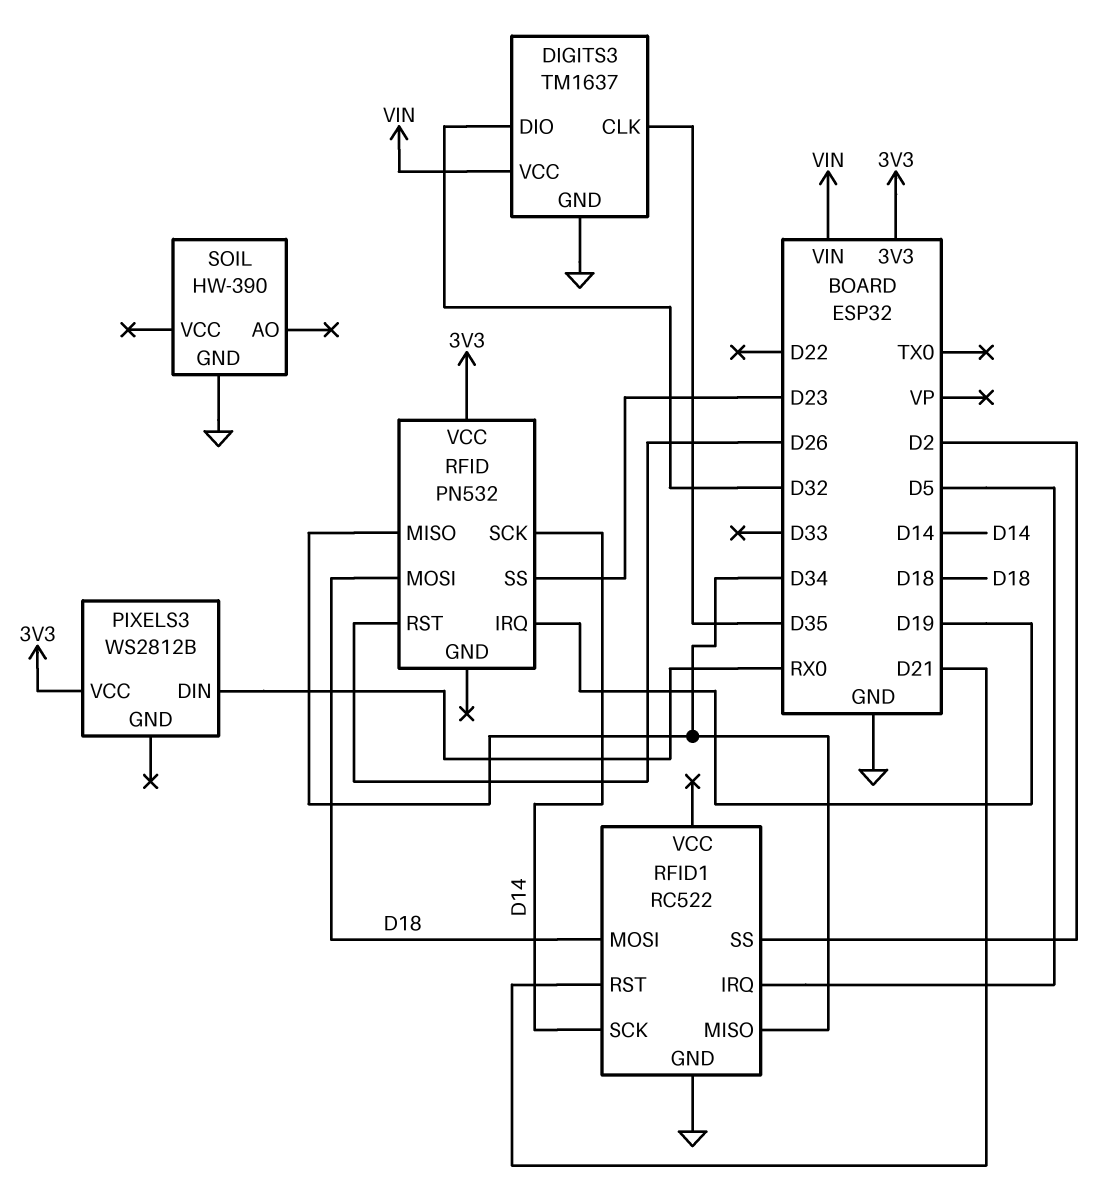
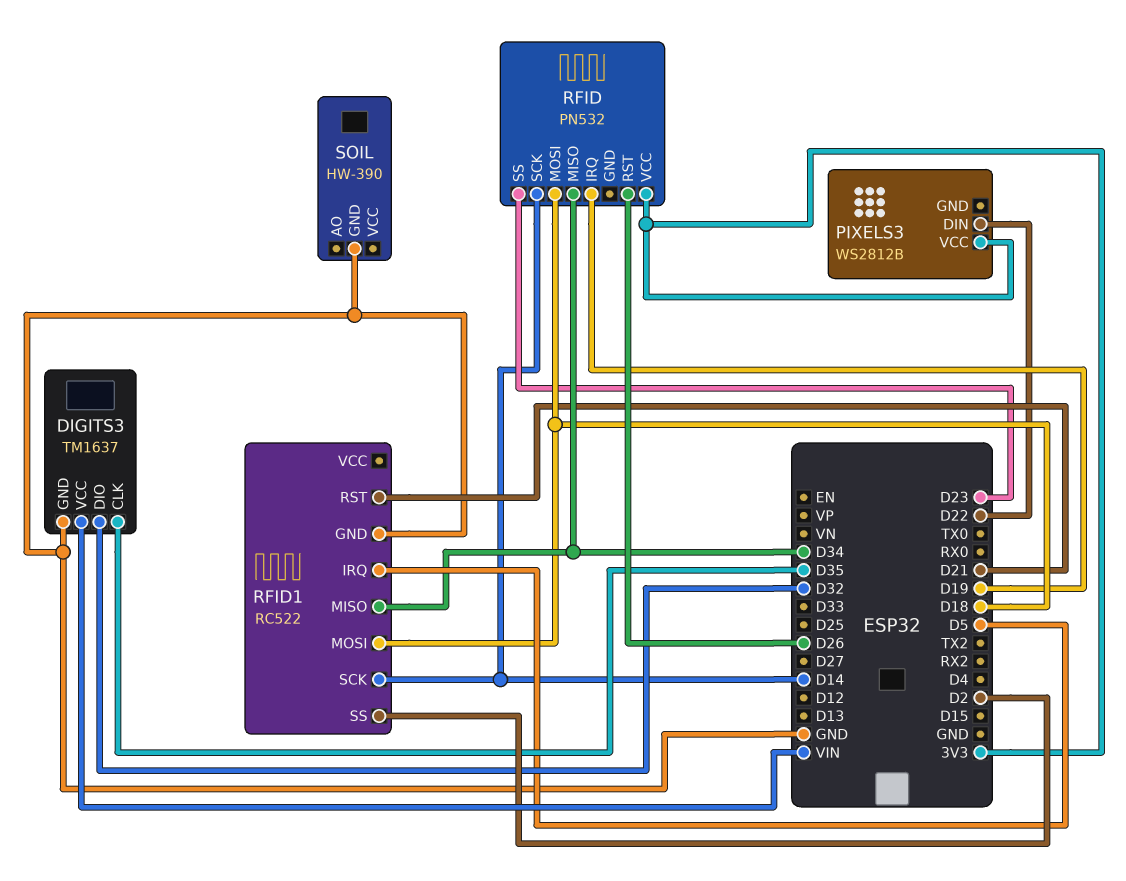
PIXELS3 pin DIN: RX0 -> D22

